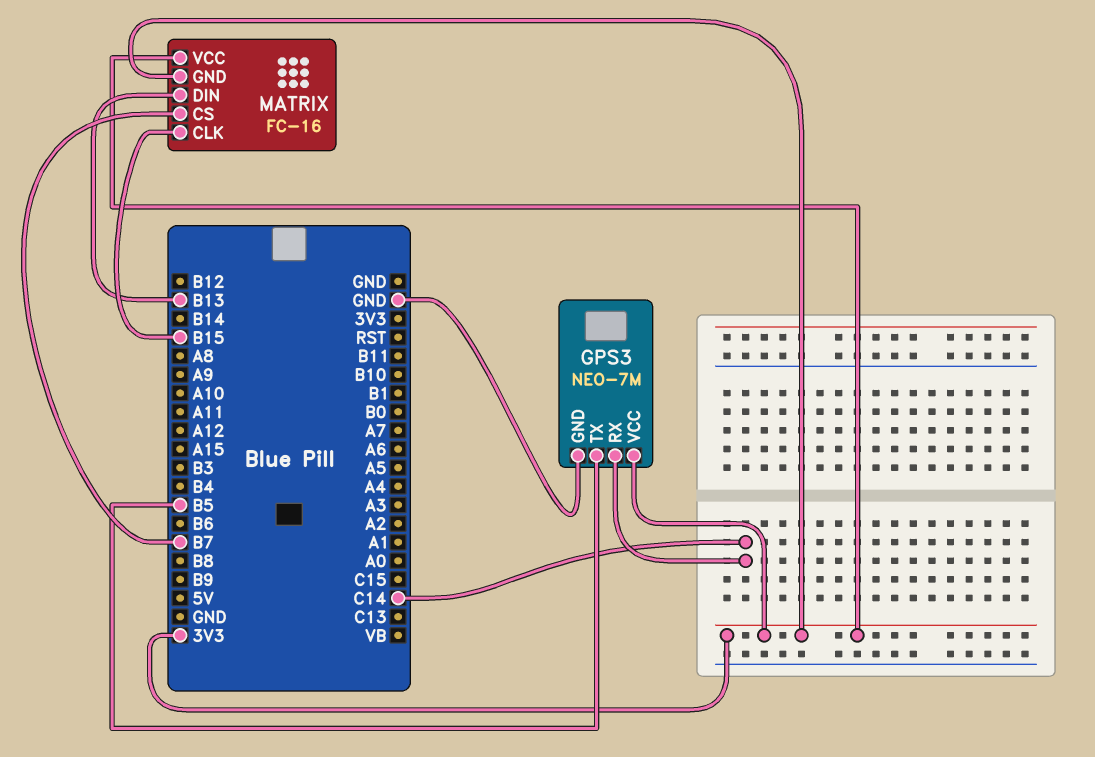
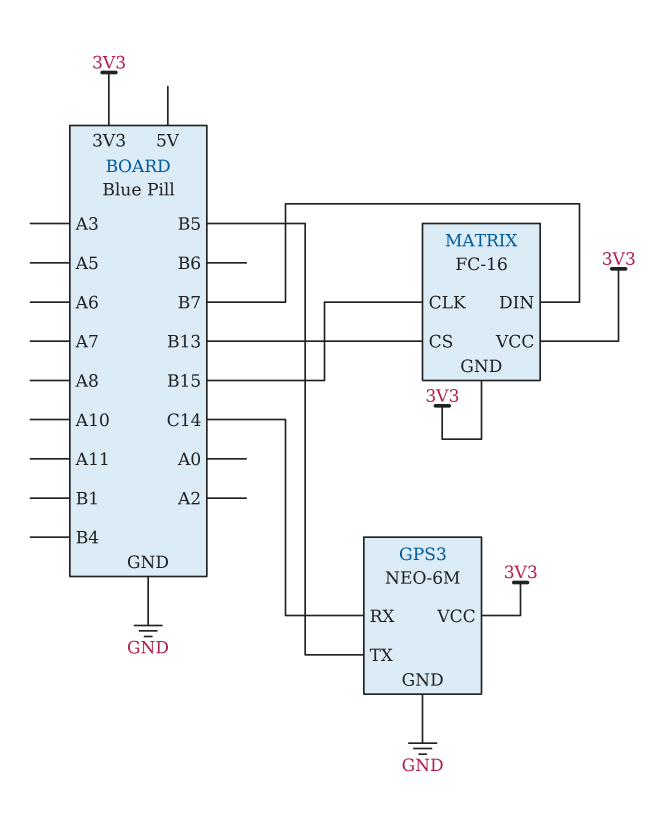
GPS3: NEO-7M -> NEO-6M
MATRIX pin CS: B7 -> B13
MATRIX pin DIN: B13 -> B7

